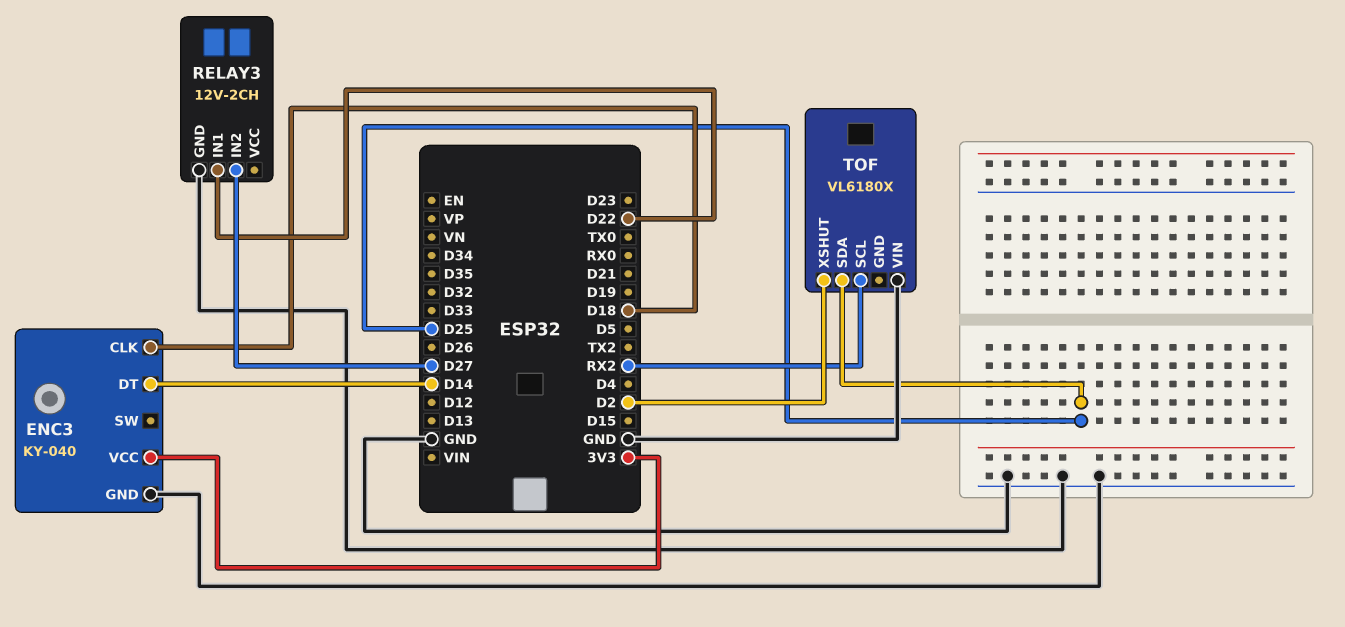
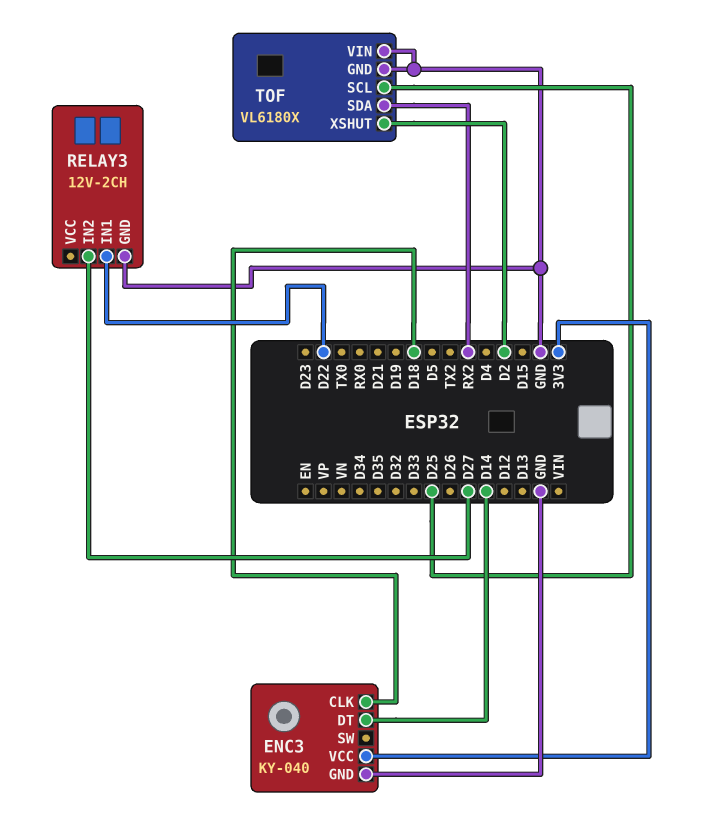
TOF pin GND: none -> GND
TOF pin SCL: RX2 -> D25
TOF pin SDA: D25 -> RX2

